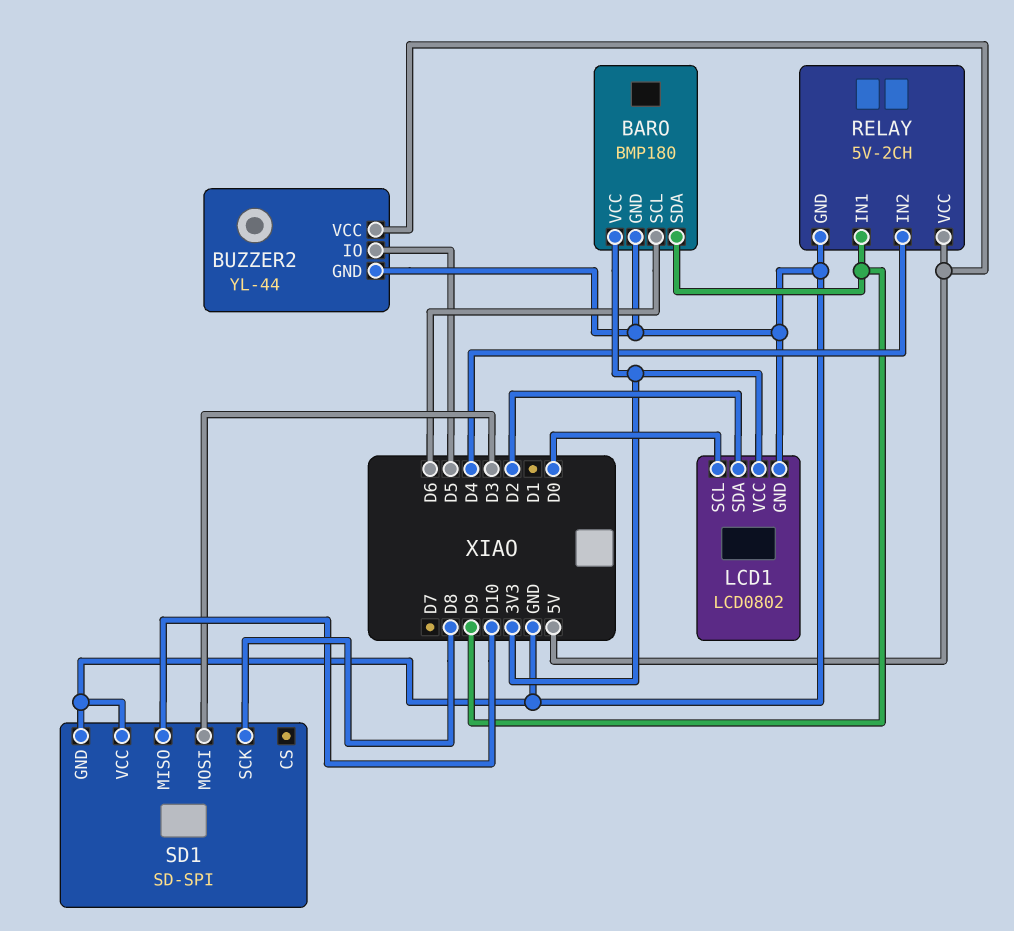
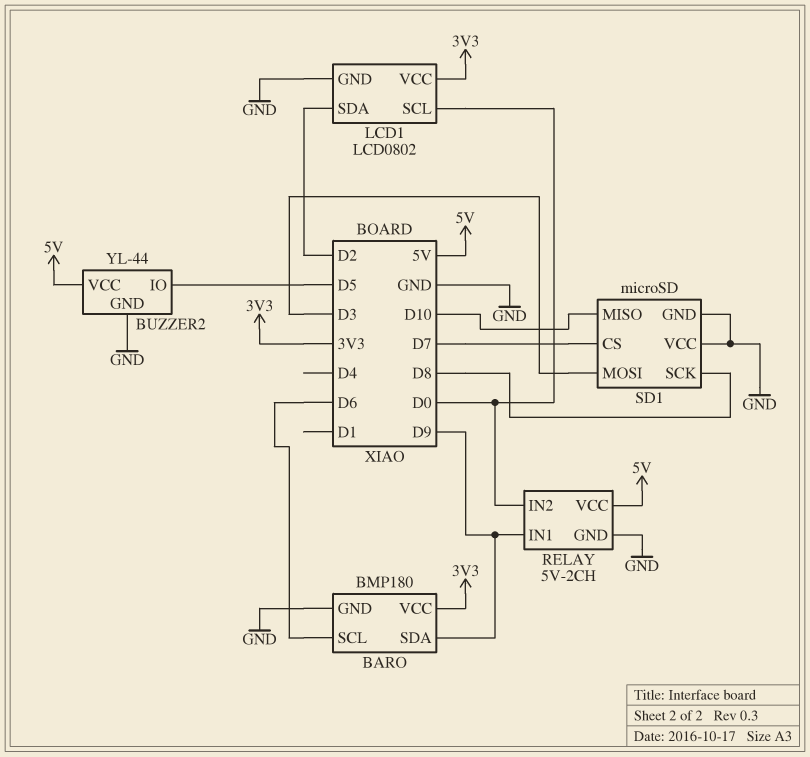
RELAY pin IN2: D4 -> D0
SD1: SD-SPI -> microSD
SD1 pin CS: none -> D7

